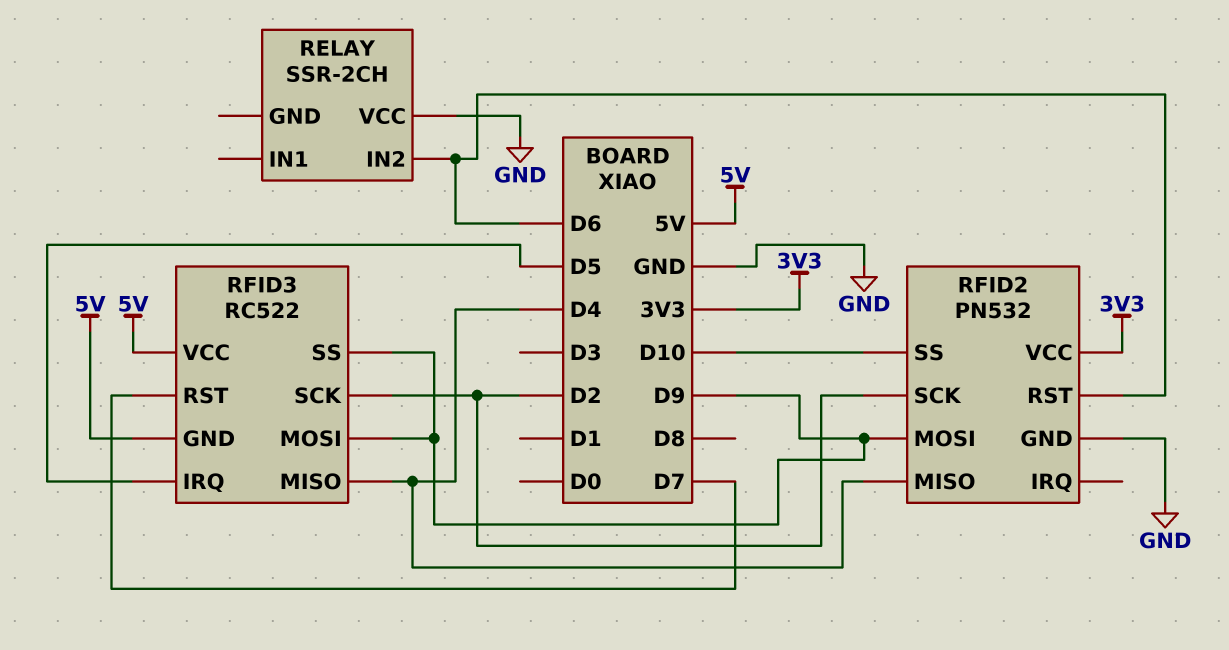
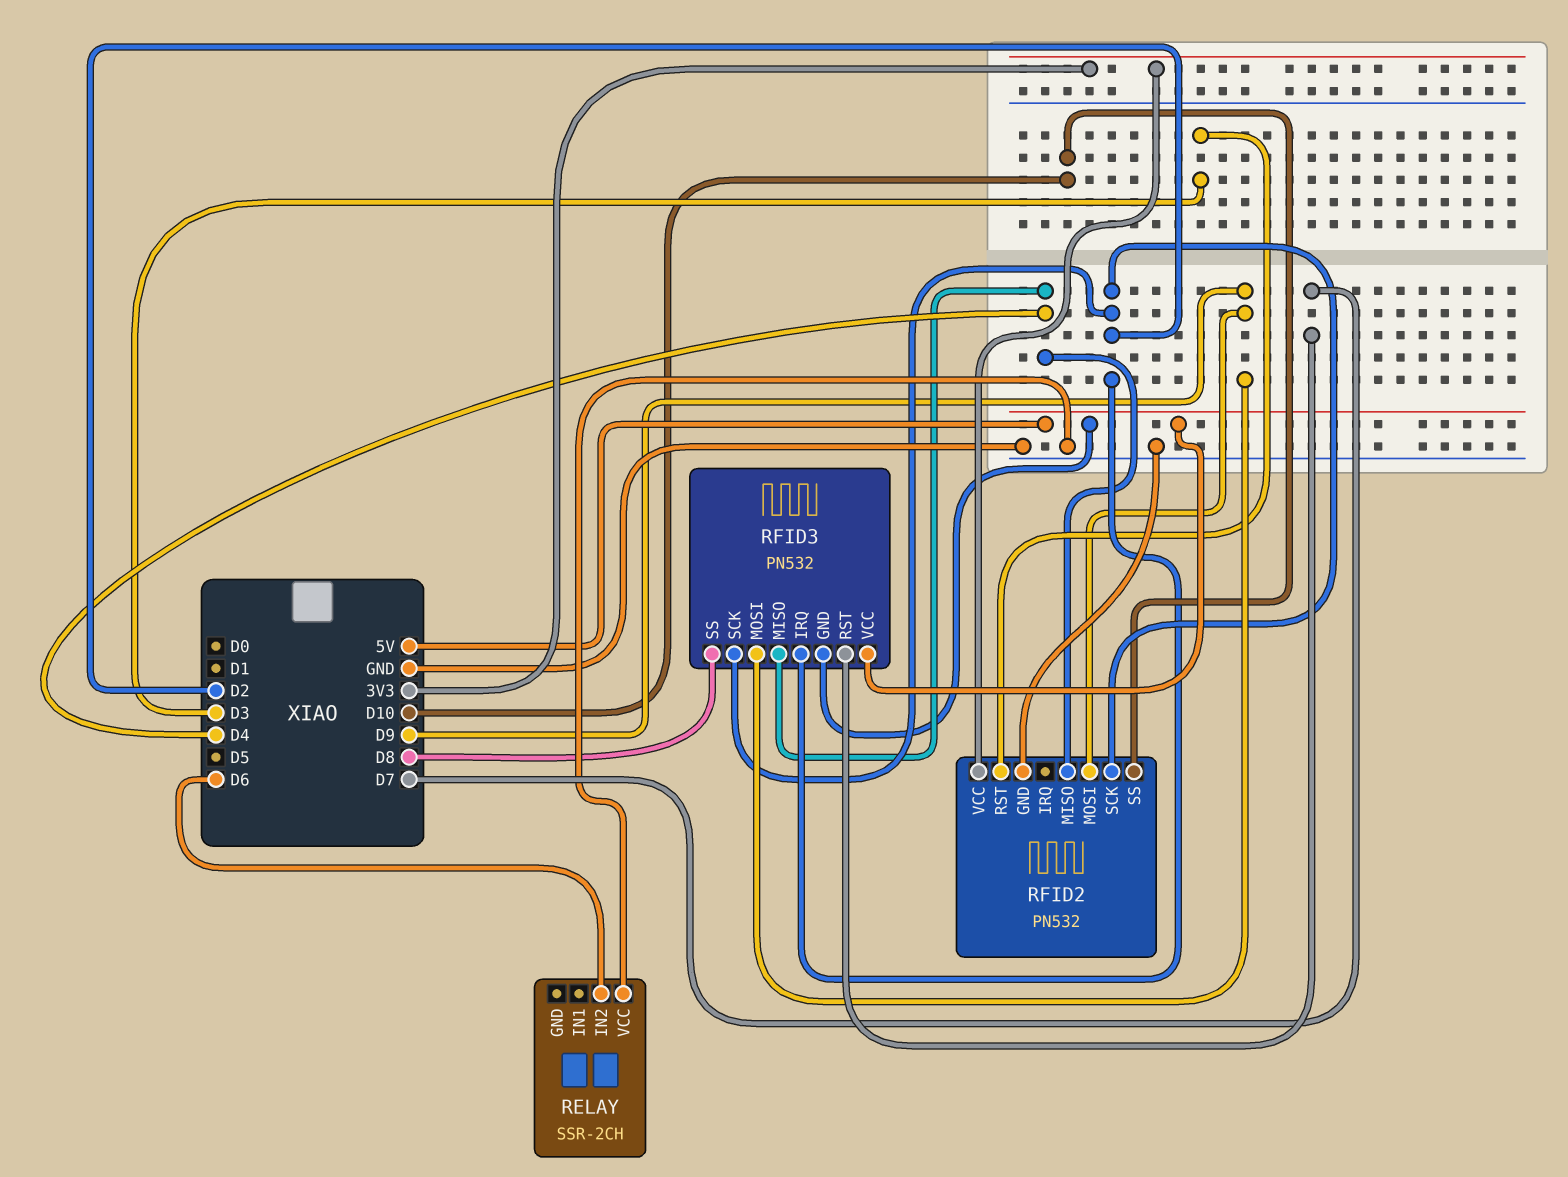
RFID2 pin RST: D6 -> D3
RFID3: RC522 -> PN532
RFID3 pin IRQ: D5 -> D2
RFID3 pin SS: D9 -> D8

